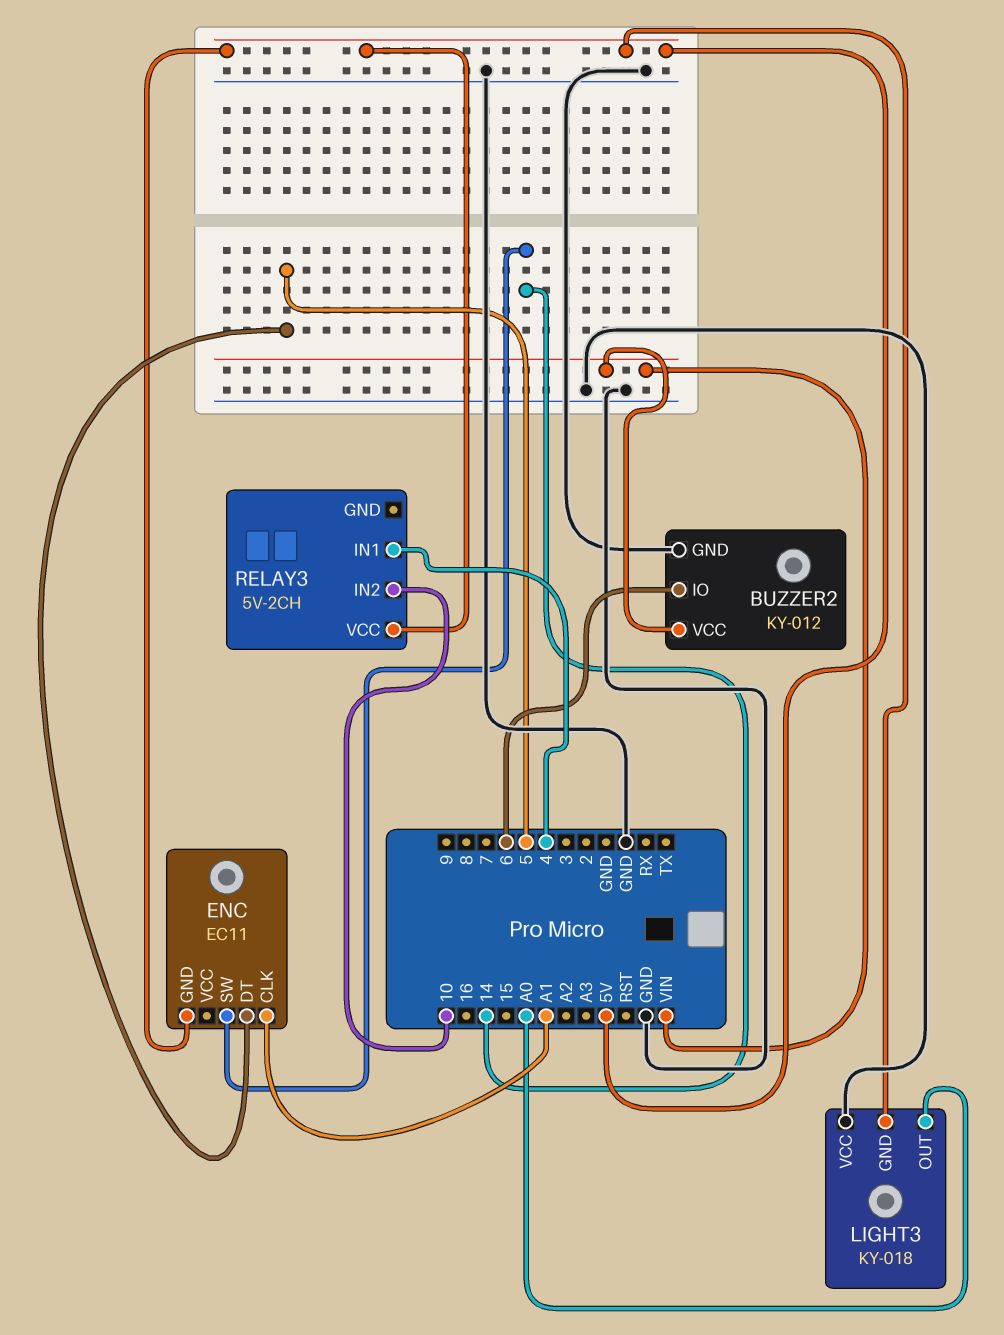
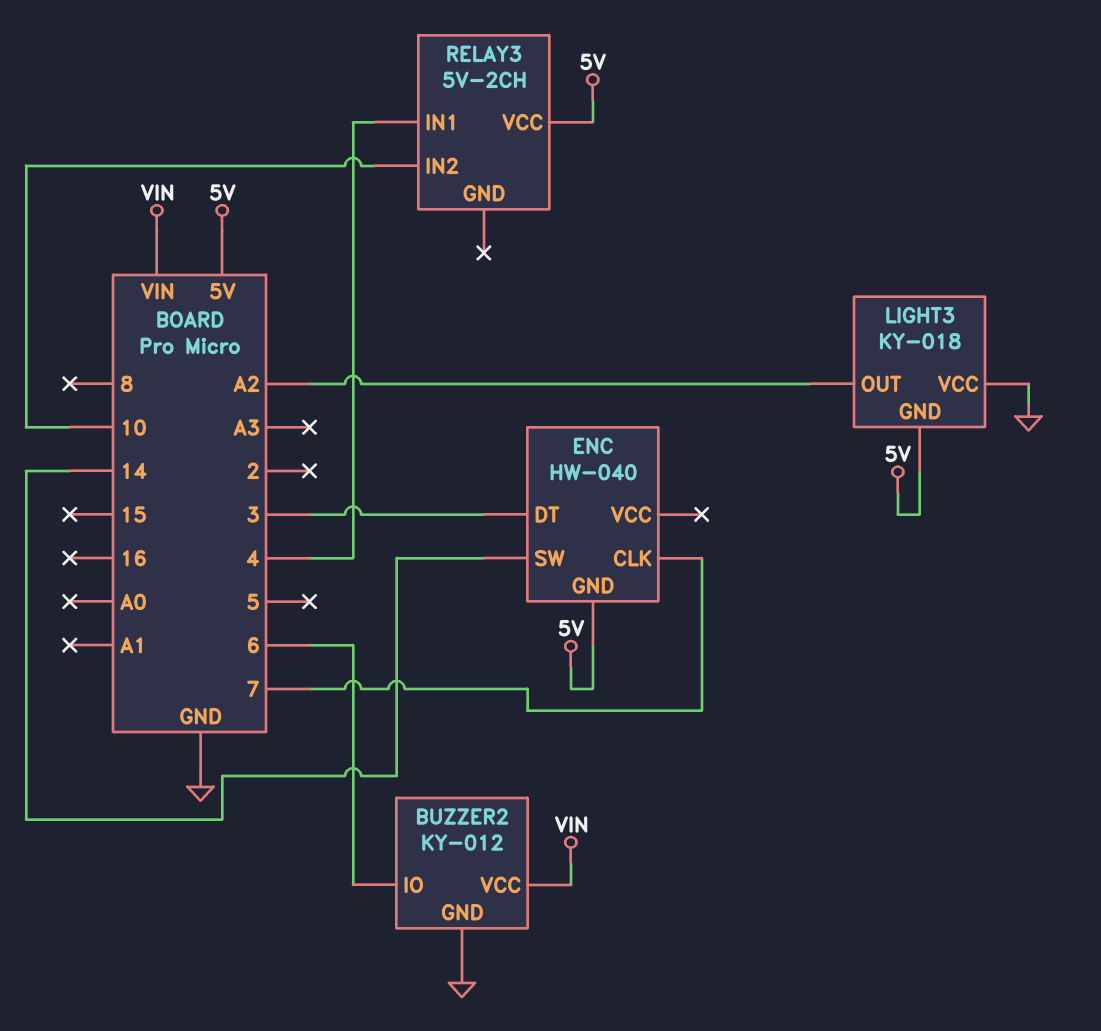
ENC: EC11 -> HW-040
ENC pin CLK: A1 -> 7
ENC pin DT: 5 -> 3
LIGHT3 pin OUT: A0 -> A2

